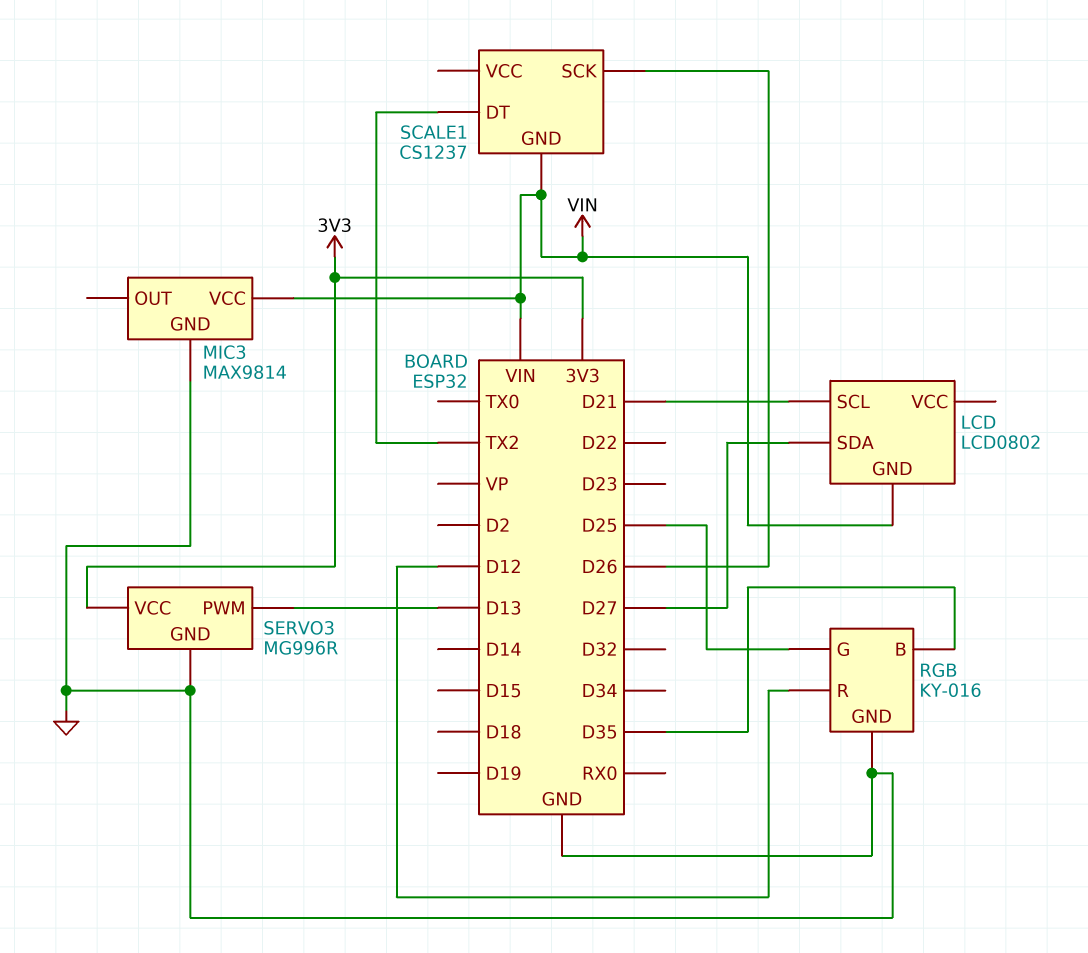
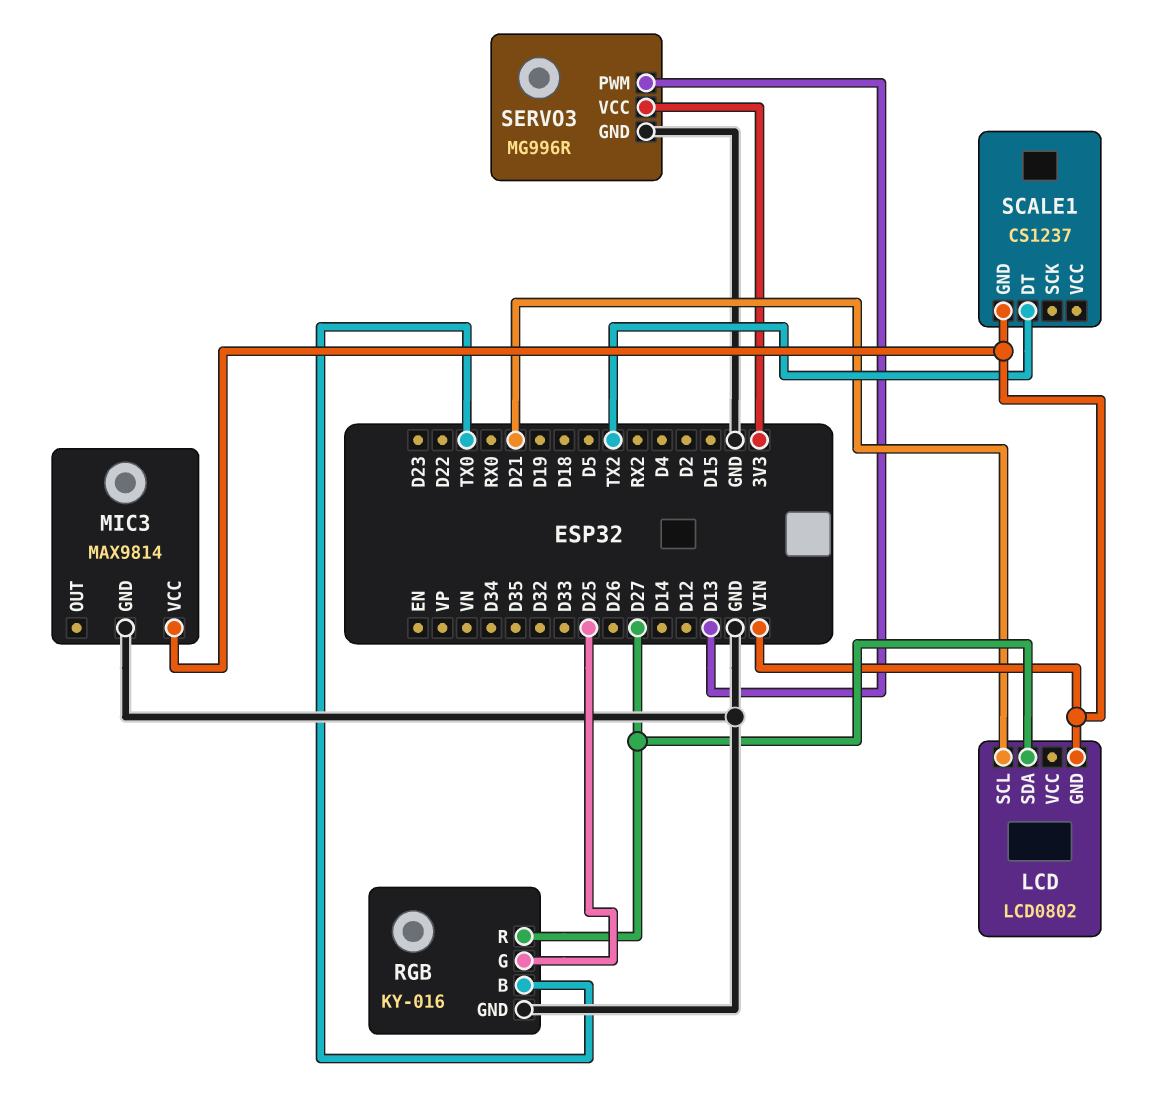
RGB pin B: D35 -> TX0
RGB pin R: D12 -> D27
SCALE1 pin SCK: D26 -> none

